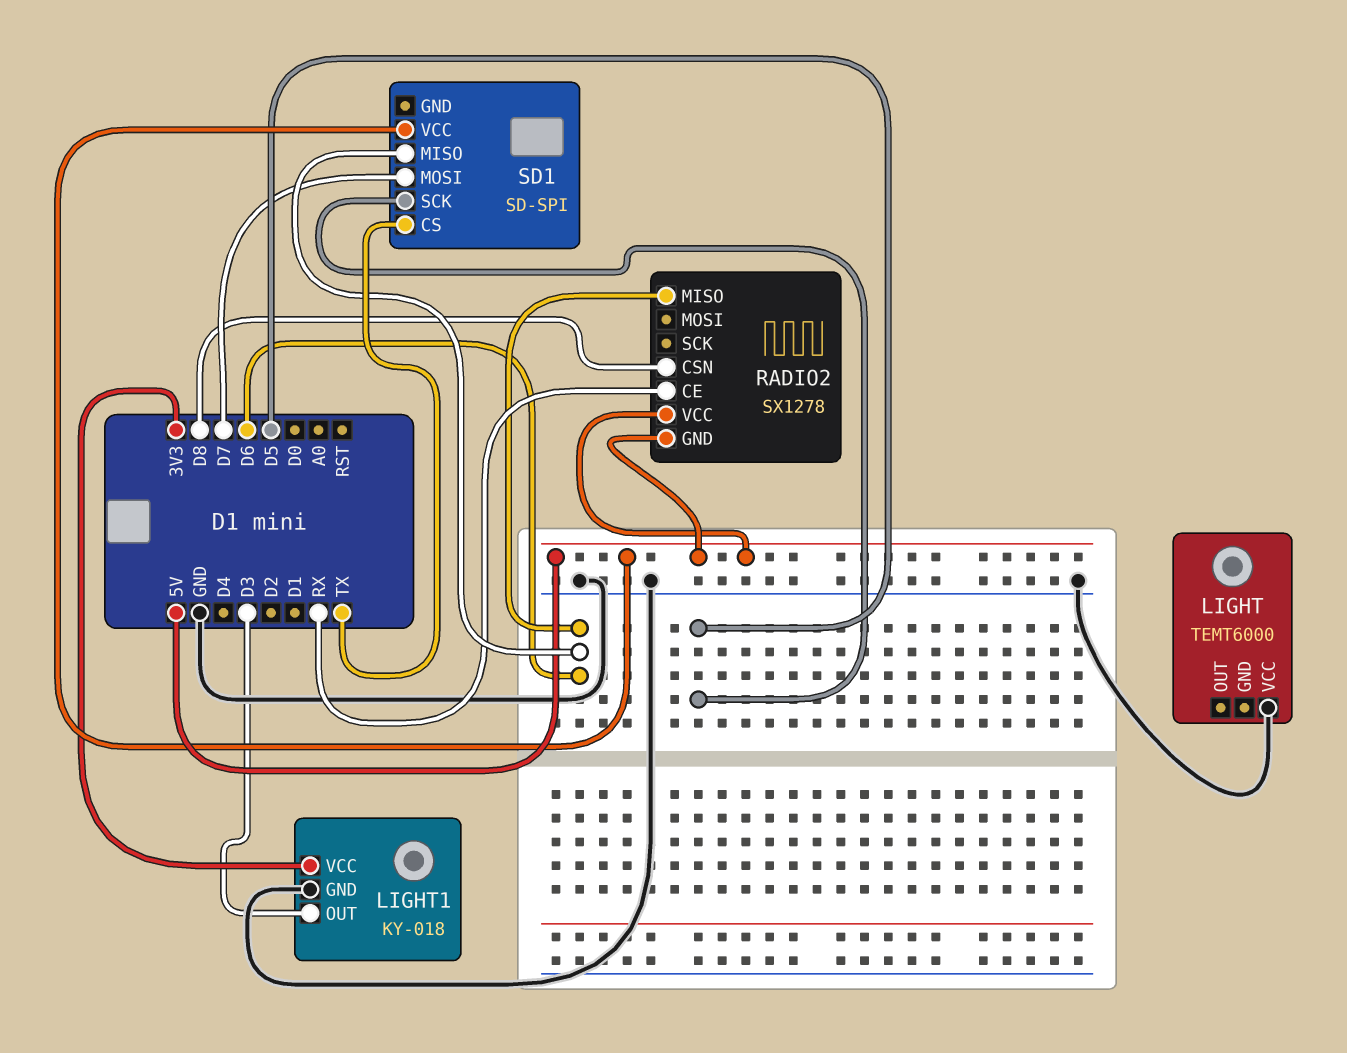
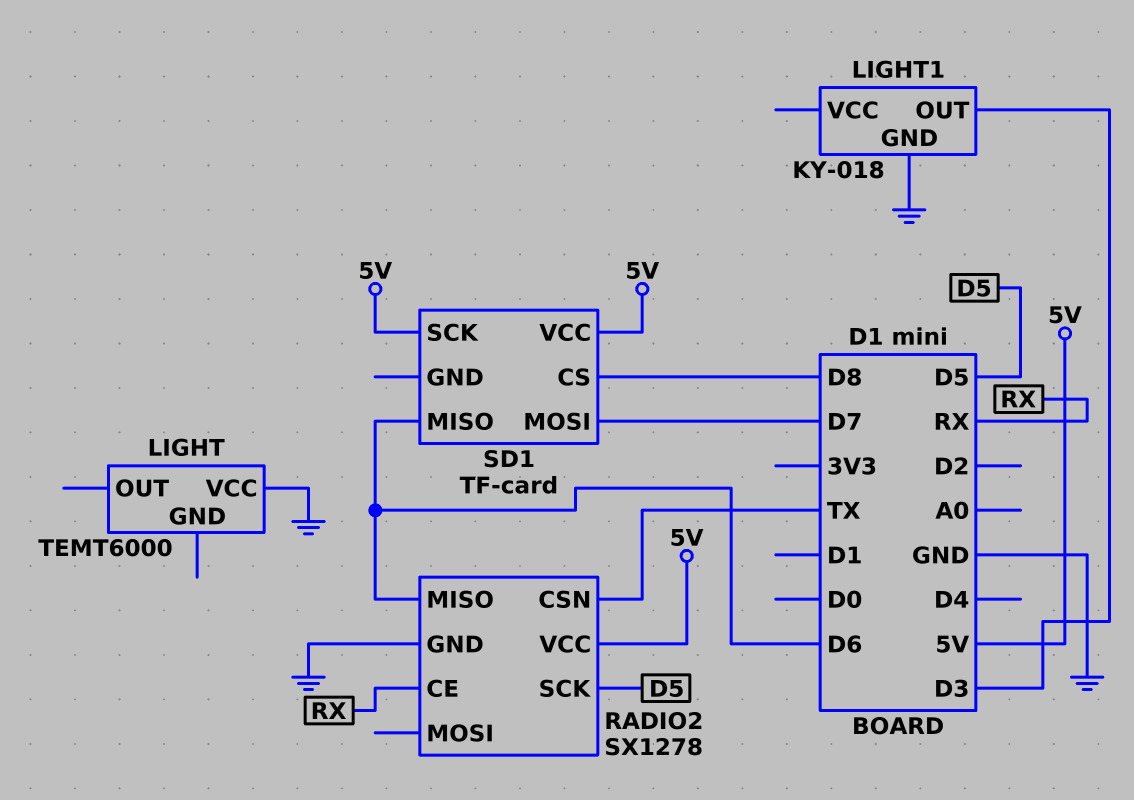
LIGHT1 pin VCC: 3V3 -> none
RADIO2 pin CSN: D8 -> TX
RADIO2 pin GND: 5V -> GND
RADIO2 pin SCK: none -> D5
SD1: SD-SPI -> TF-card
SD1 pin CS: TX -> D8
SD1 pin SCK: D5 -> 5V

